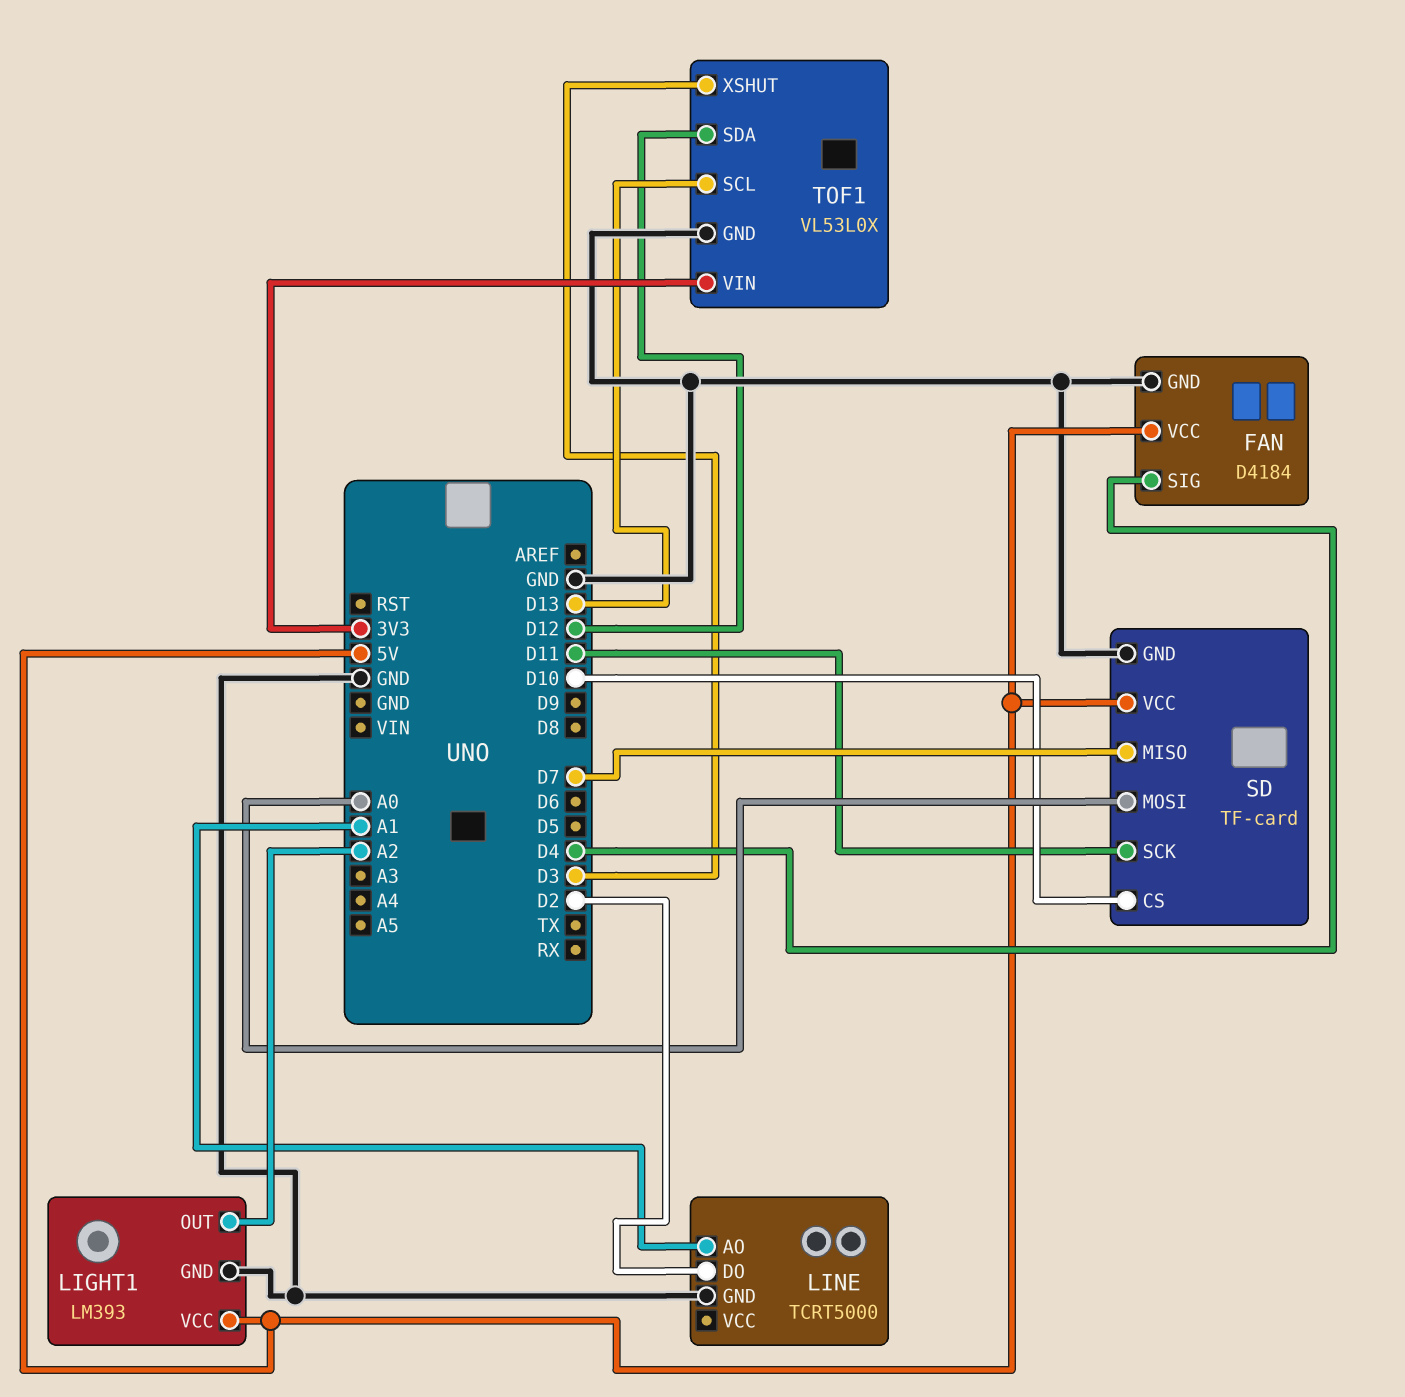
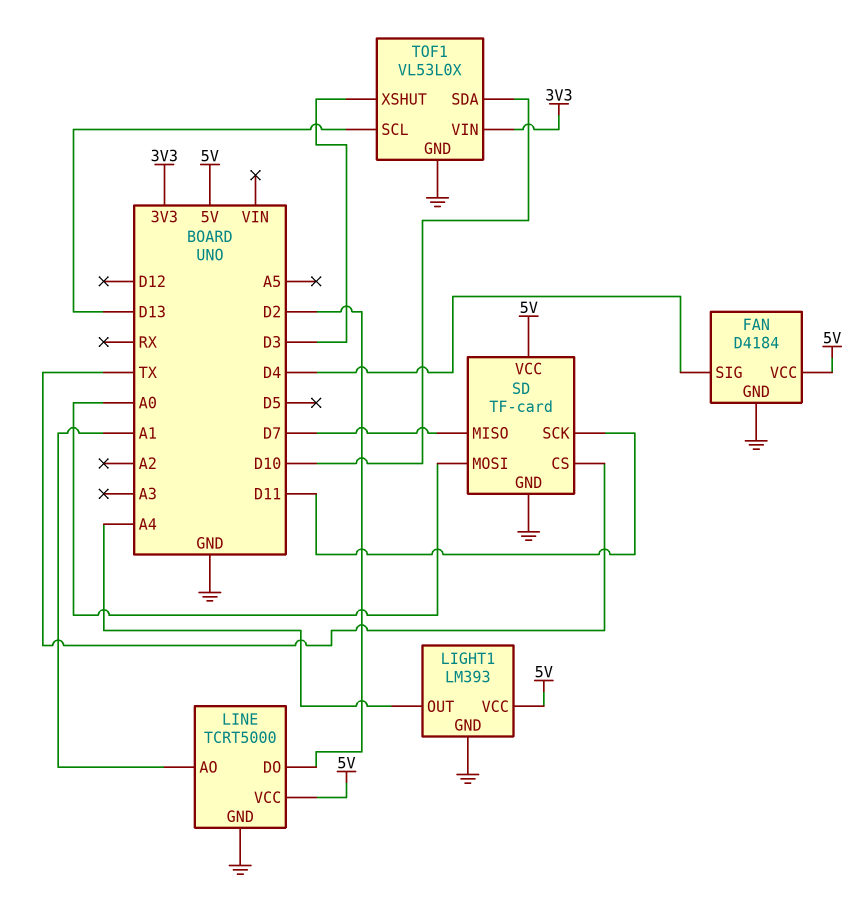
LIGHT1 pin OUT: A2 -> A4
LINE pin VCC: none -> 5V
SD pin CS: D10 -> TX
TOF1 pin SDA: D12 -> D10

